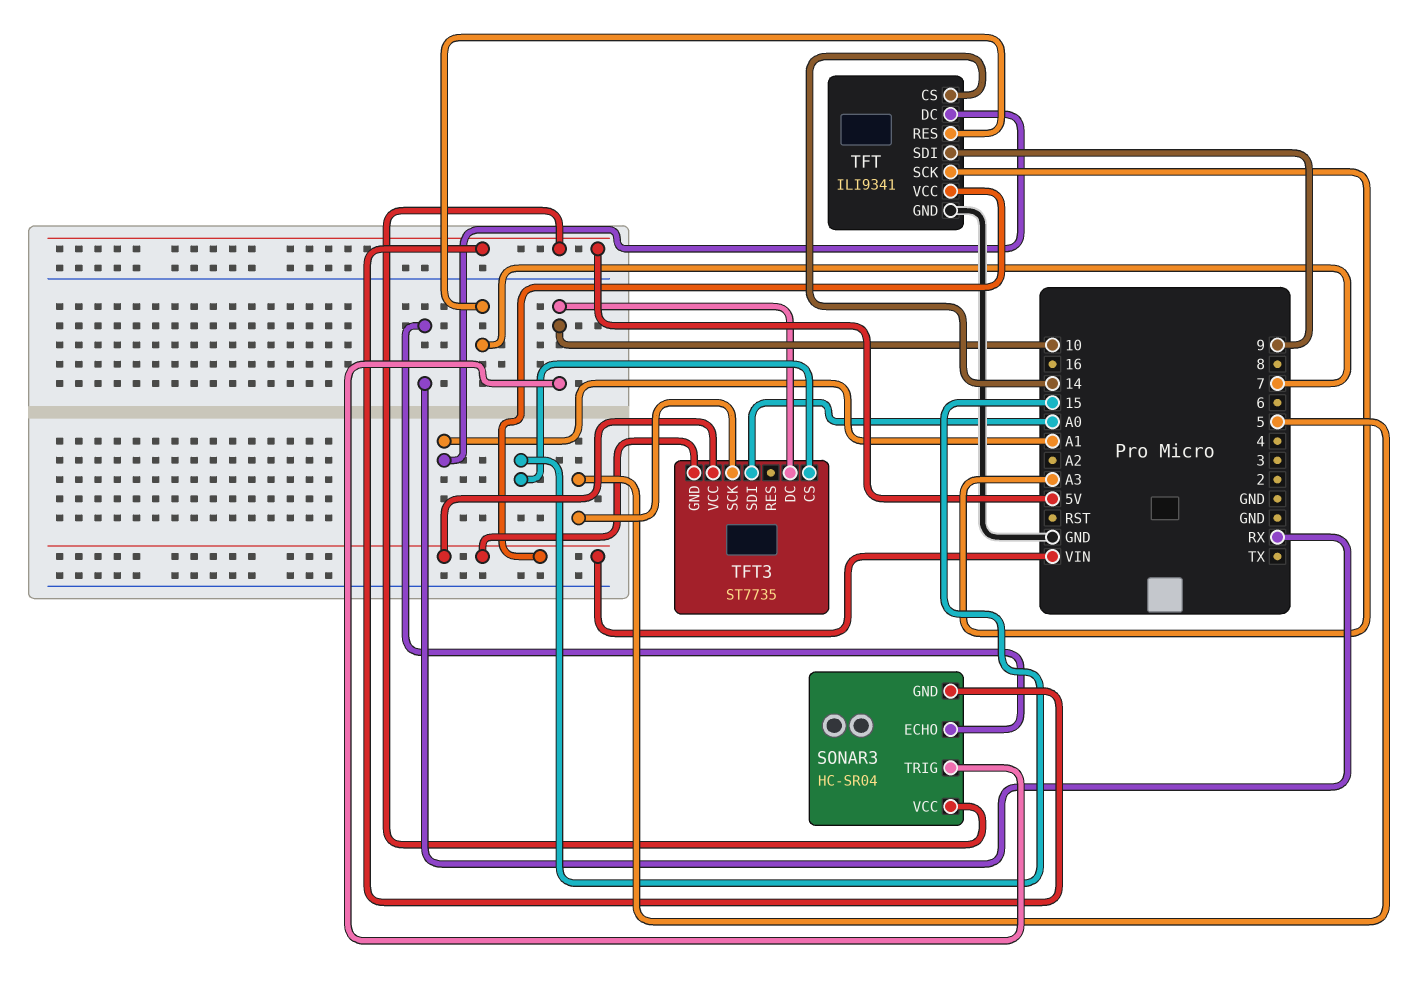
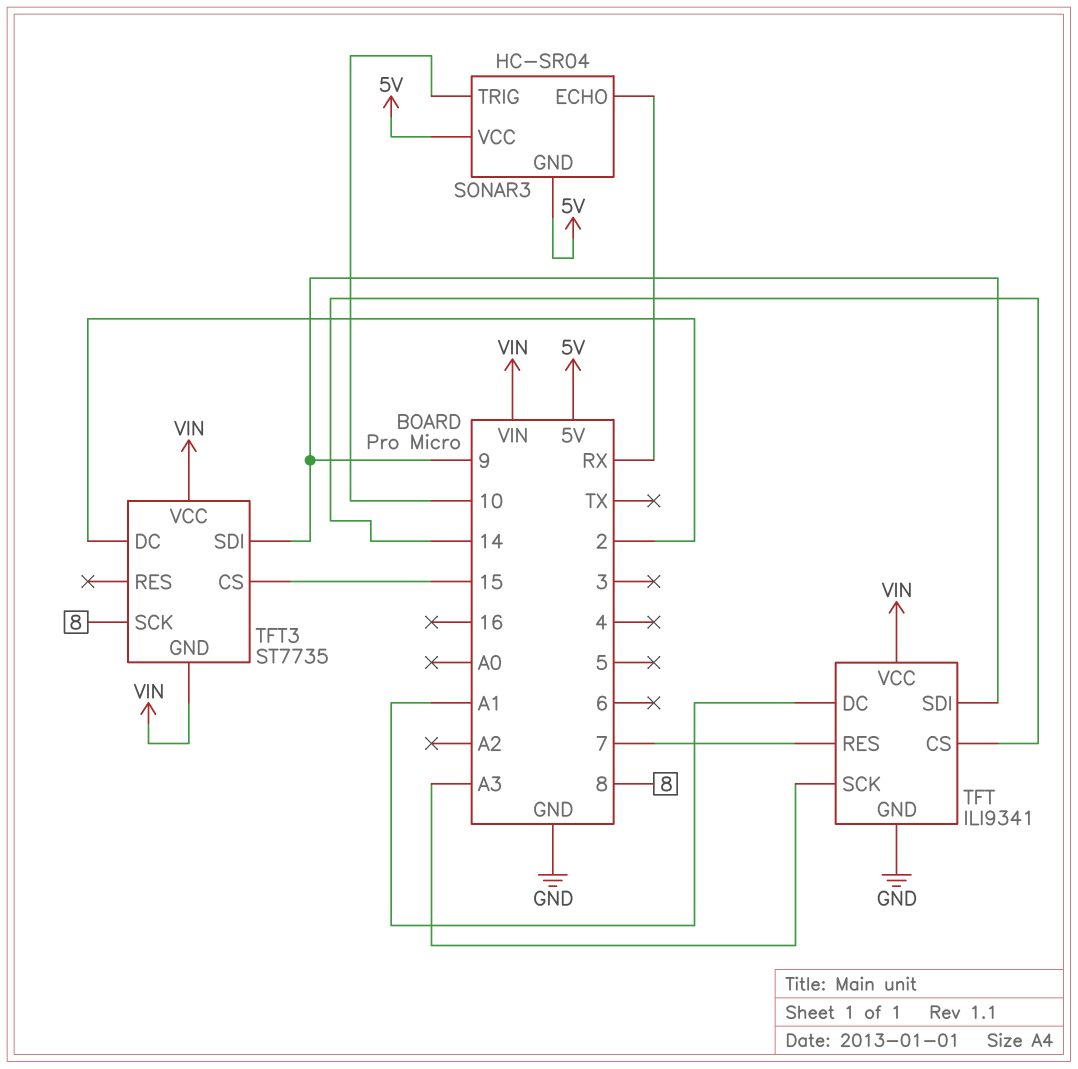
TFT3 pin DC: 10 -> 2
TFT3 pin SCK: 5 -> 8
TFT3 pin SDI: A0 -> 9

